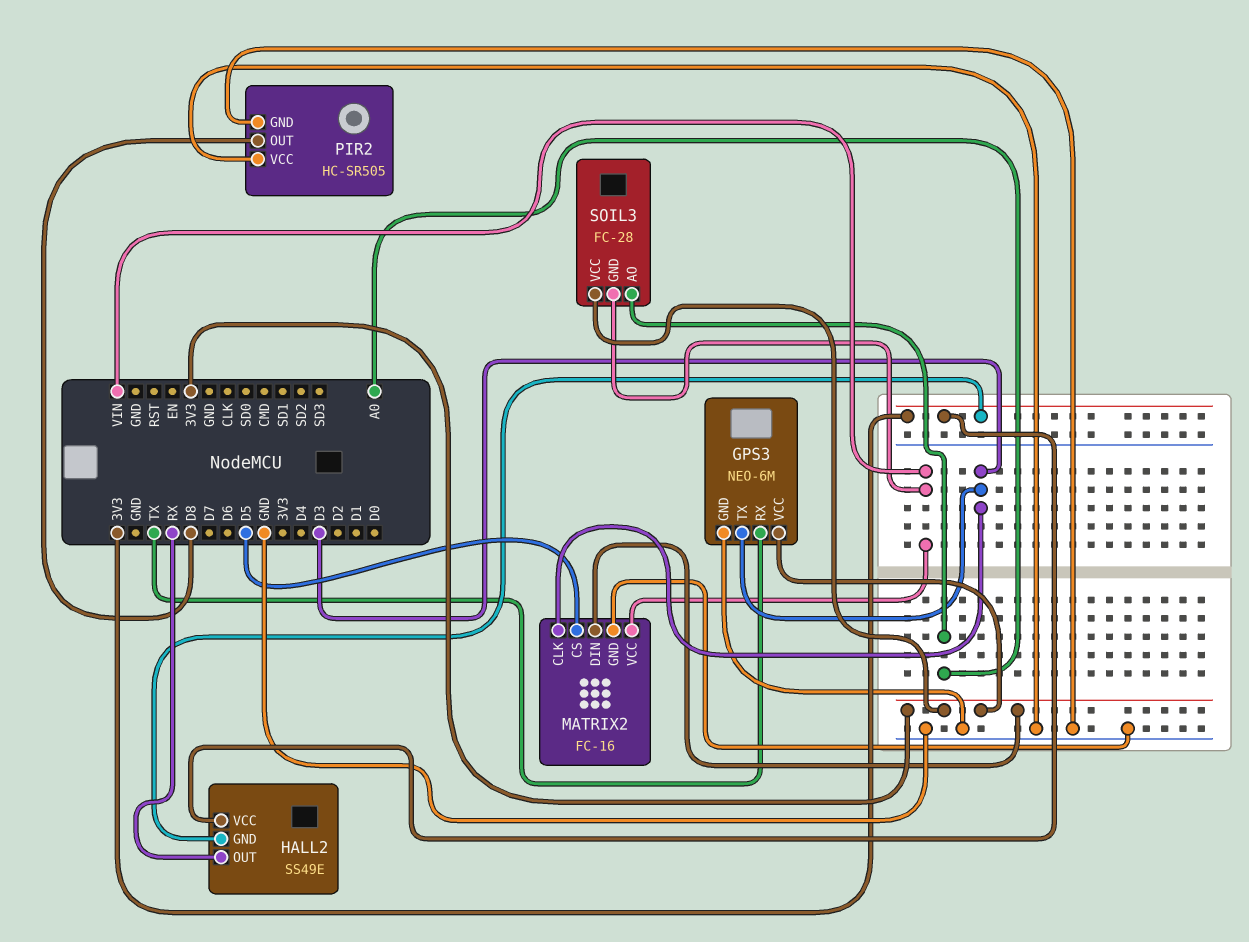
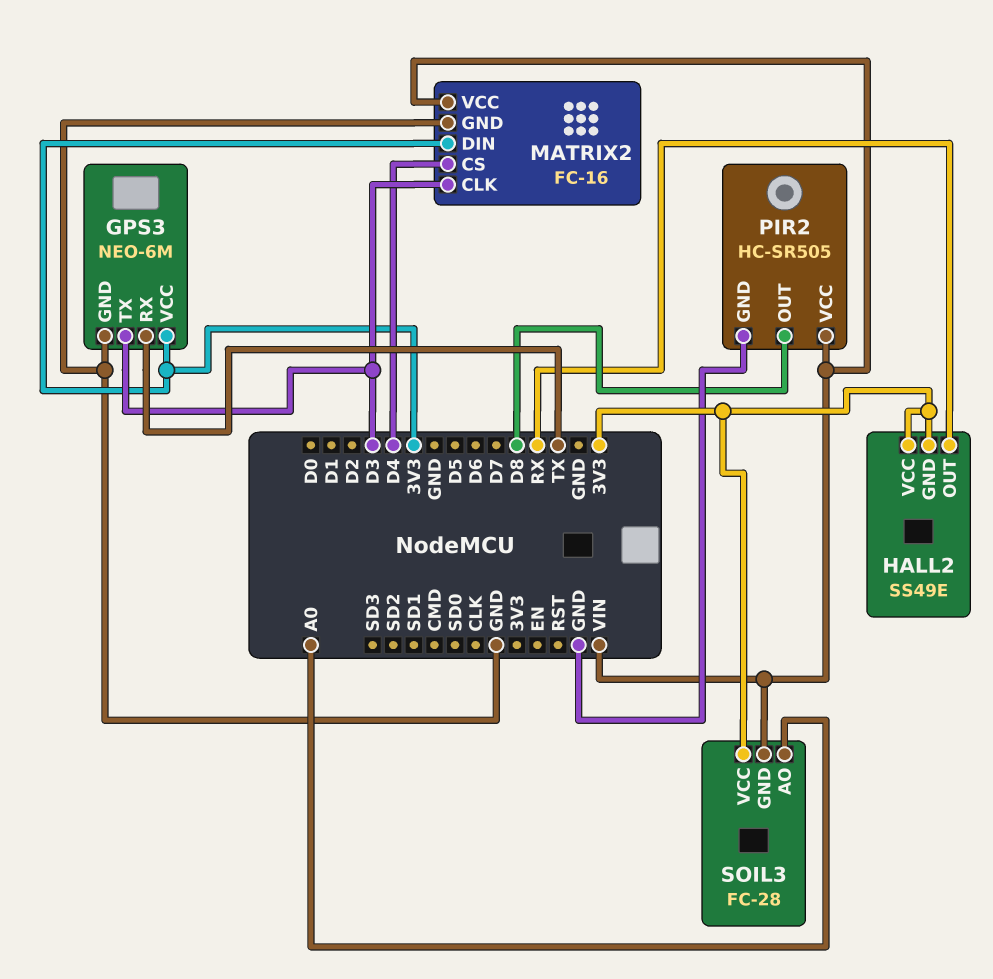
MATRIX2 pin CS: D5 -> D4
PIR2 pin VCC: GND -> VIN

